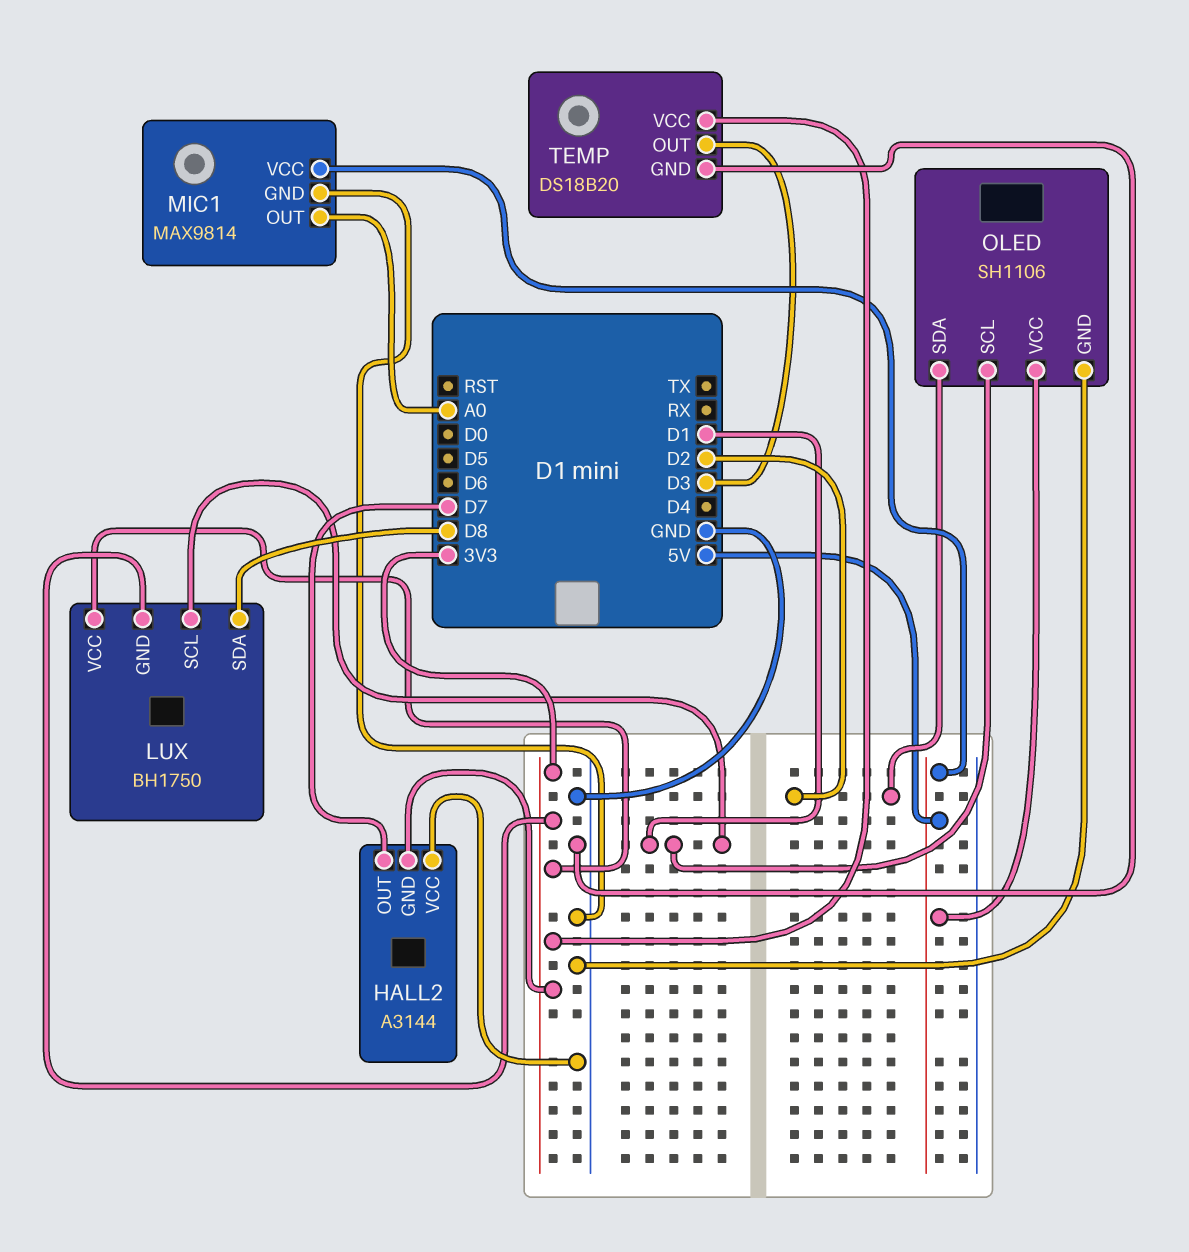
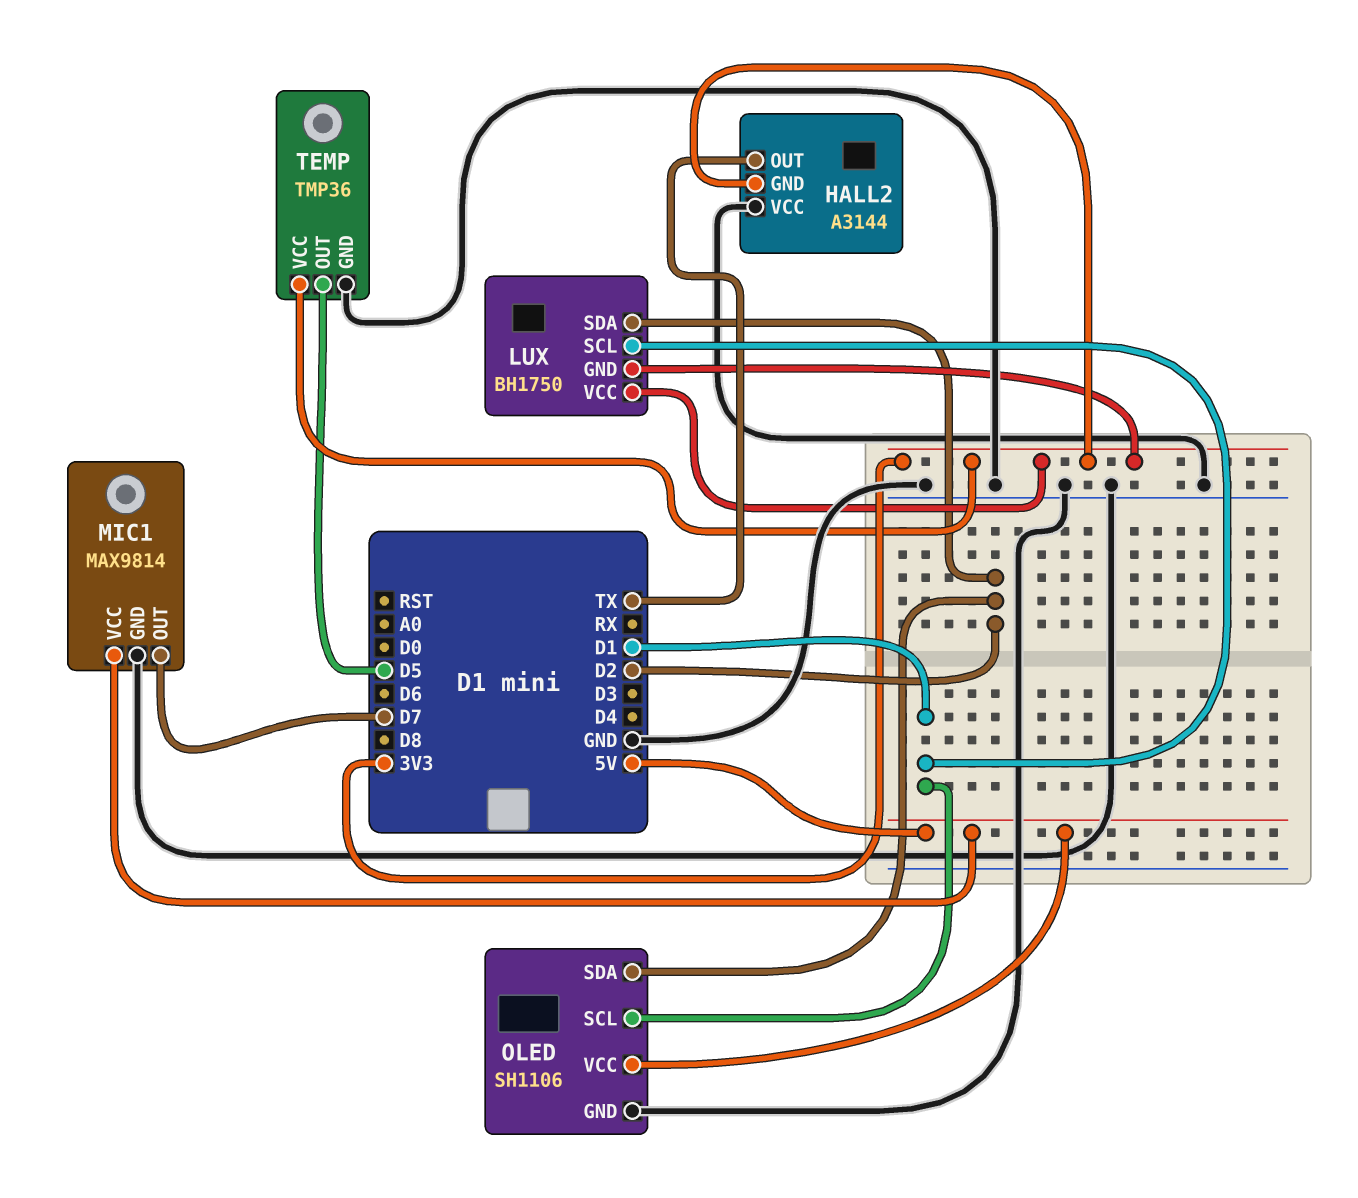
HALL2 pin OUT: D7 -> TX
LUX pin SDA: D8 -> D2
MIC1 pin OUT: A0 -> D7
TEMP: DS18B20 -> TMP36
TEMP pin OUT: D3 -> D5

